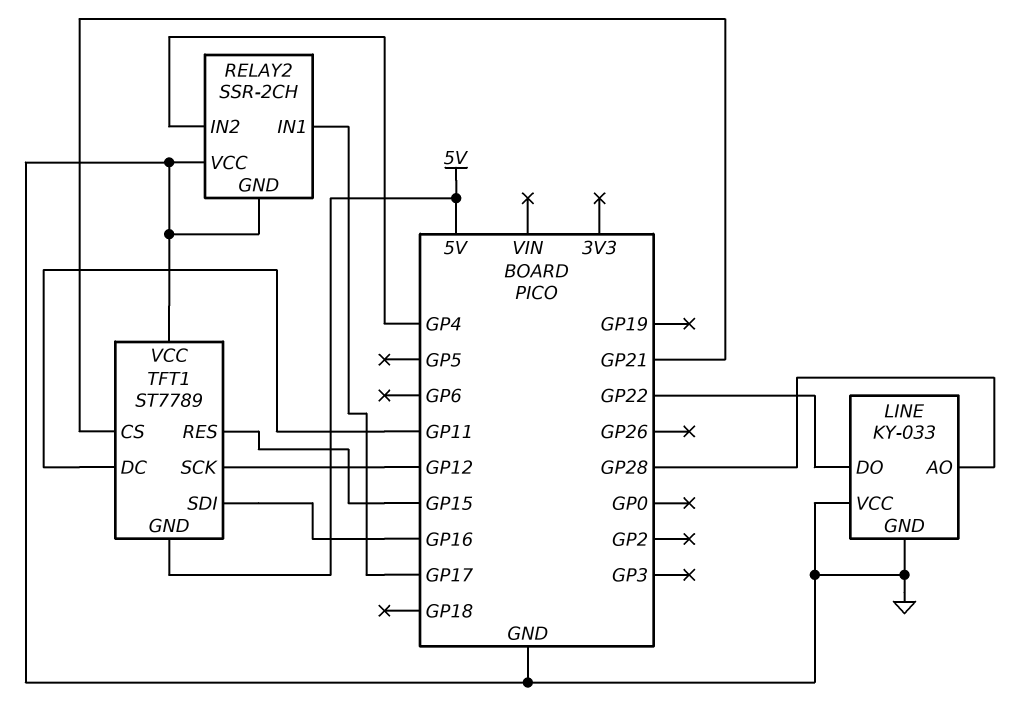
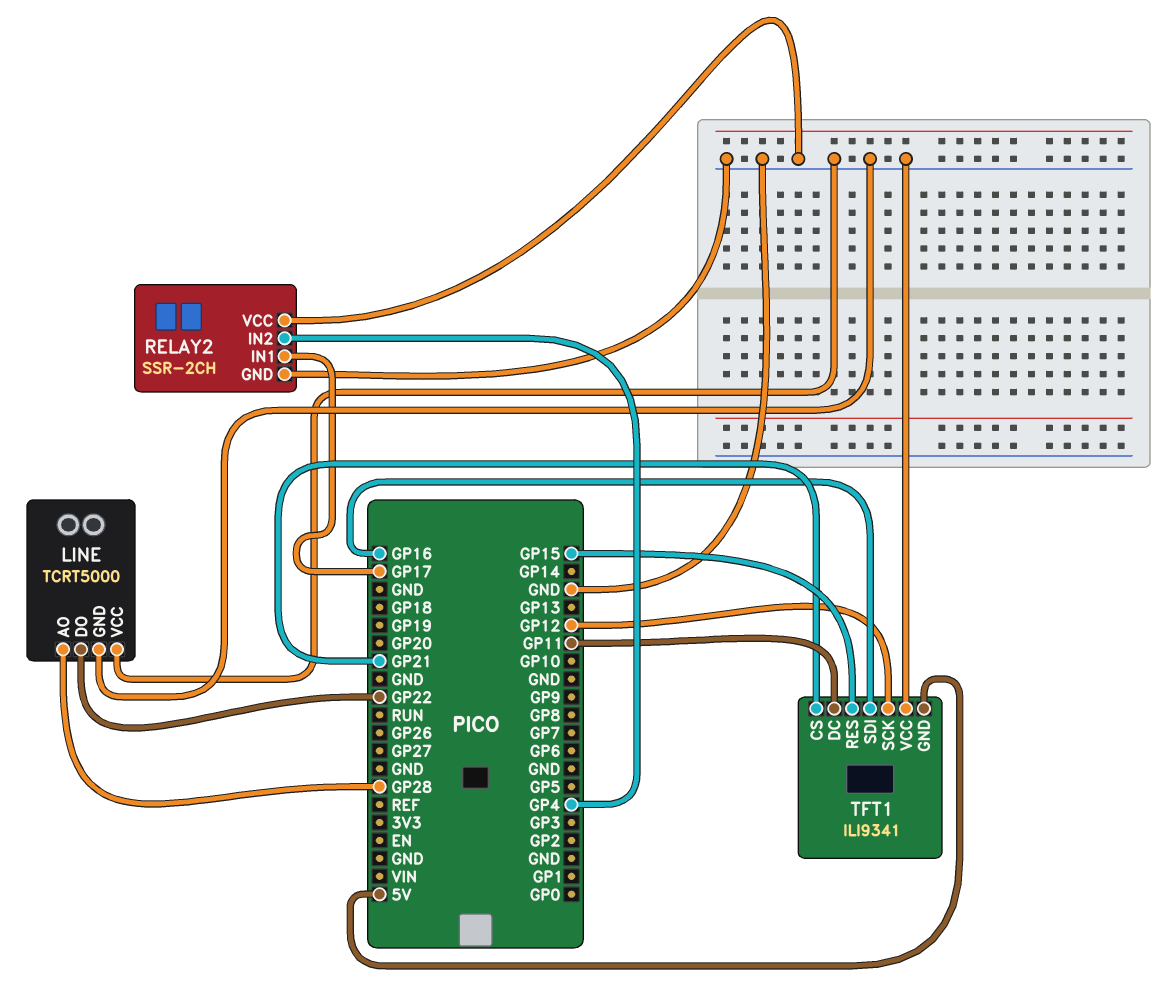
LINE: KY-033 -> TCRT5000
TFT1: ST7789 -> ILI9341

